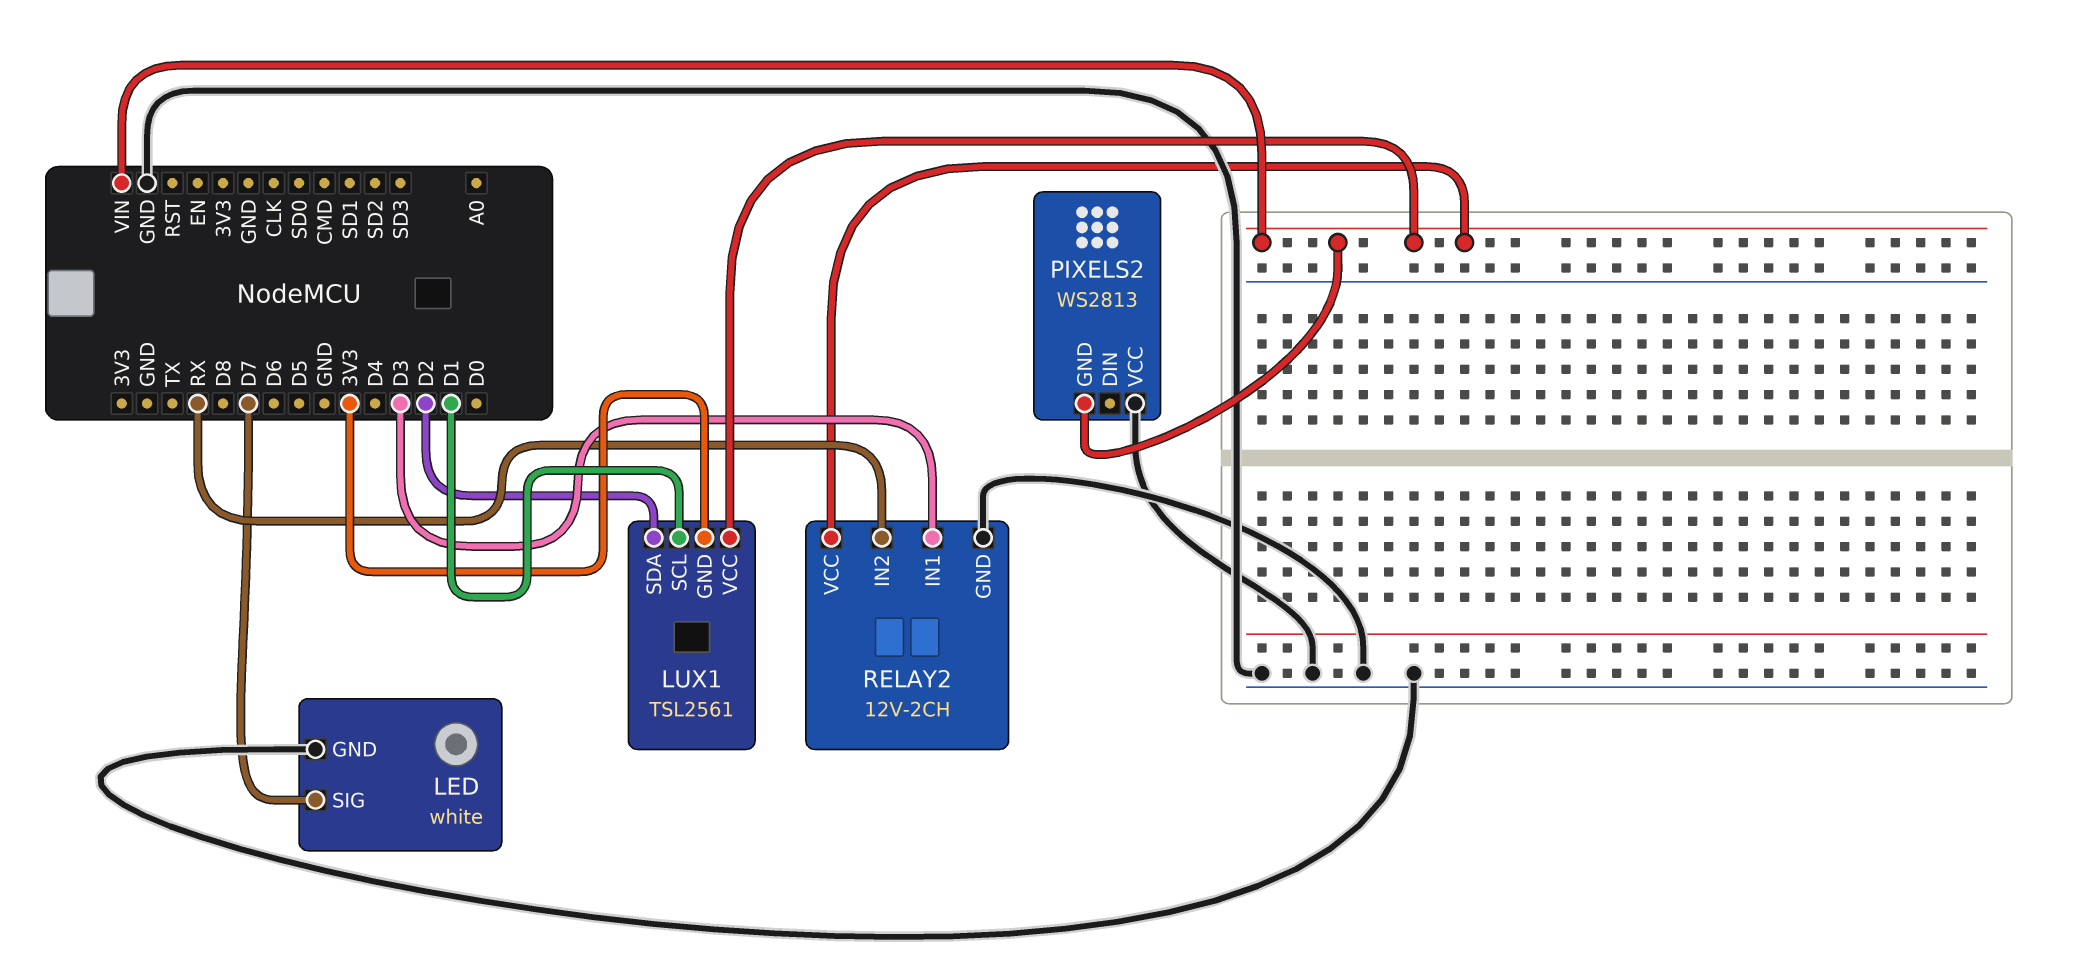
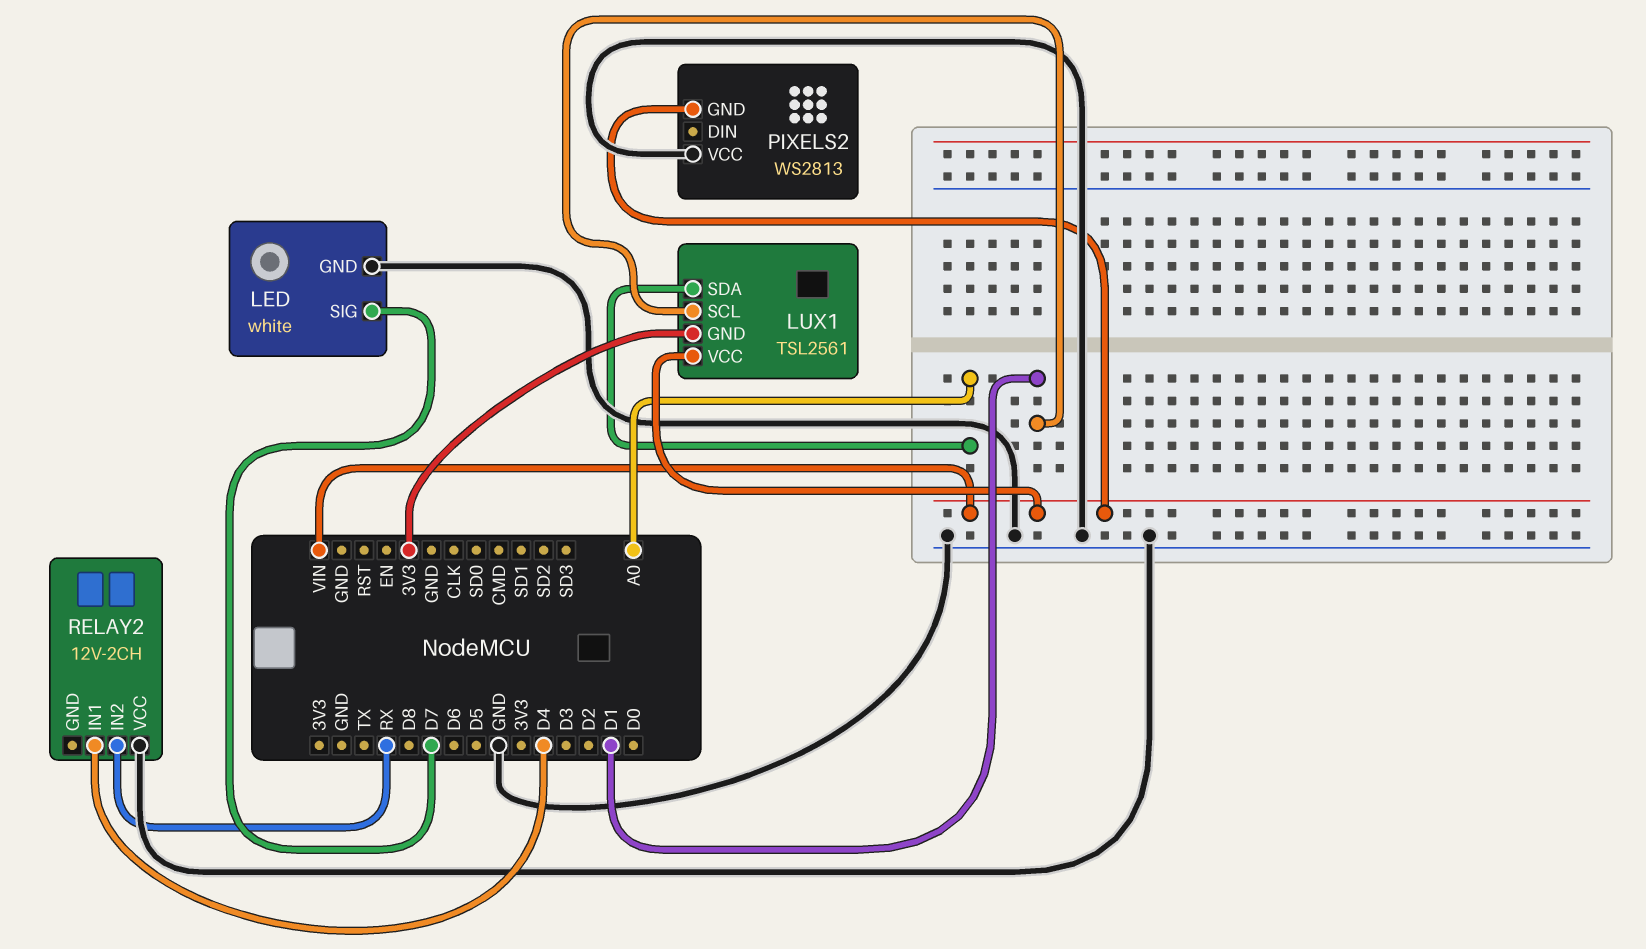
LUX1 pin SDA: D2 -> A0
RELAY2 pin GND: GND -> none
RELAY2 pin IN1: D3 -> D4
RELAY2 pin VCC: VIN -> GND

